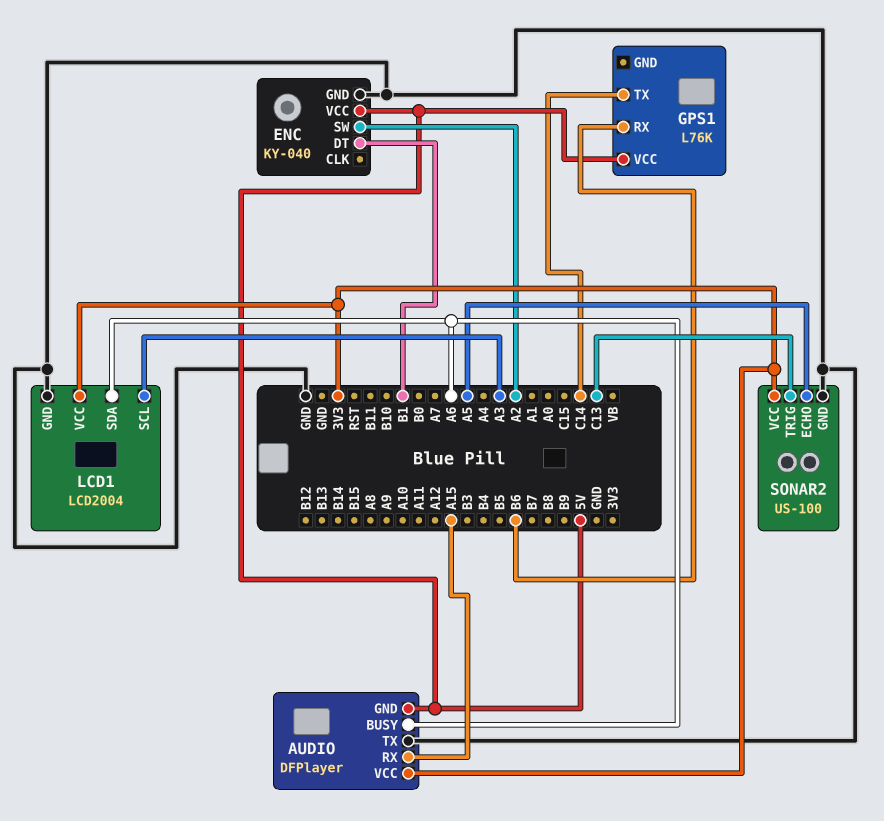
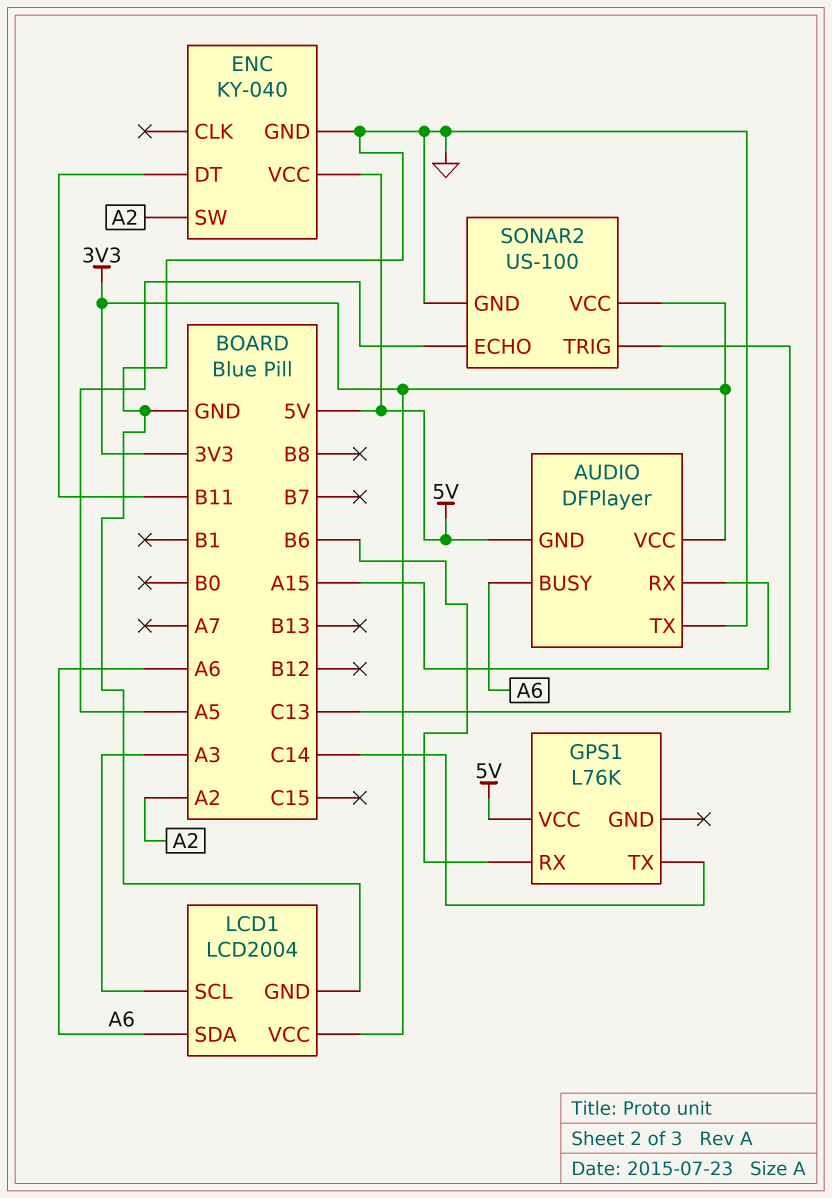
ENC pin DT: B1 -> B11

